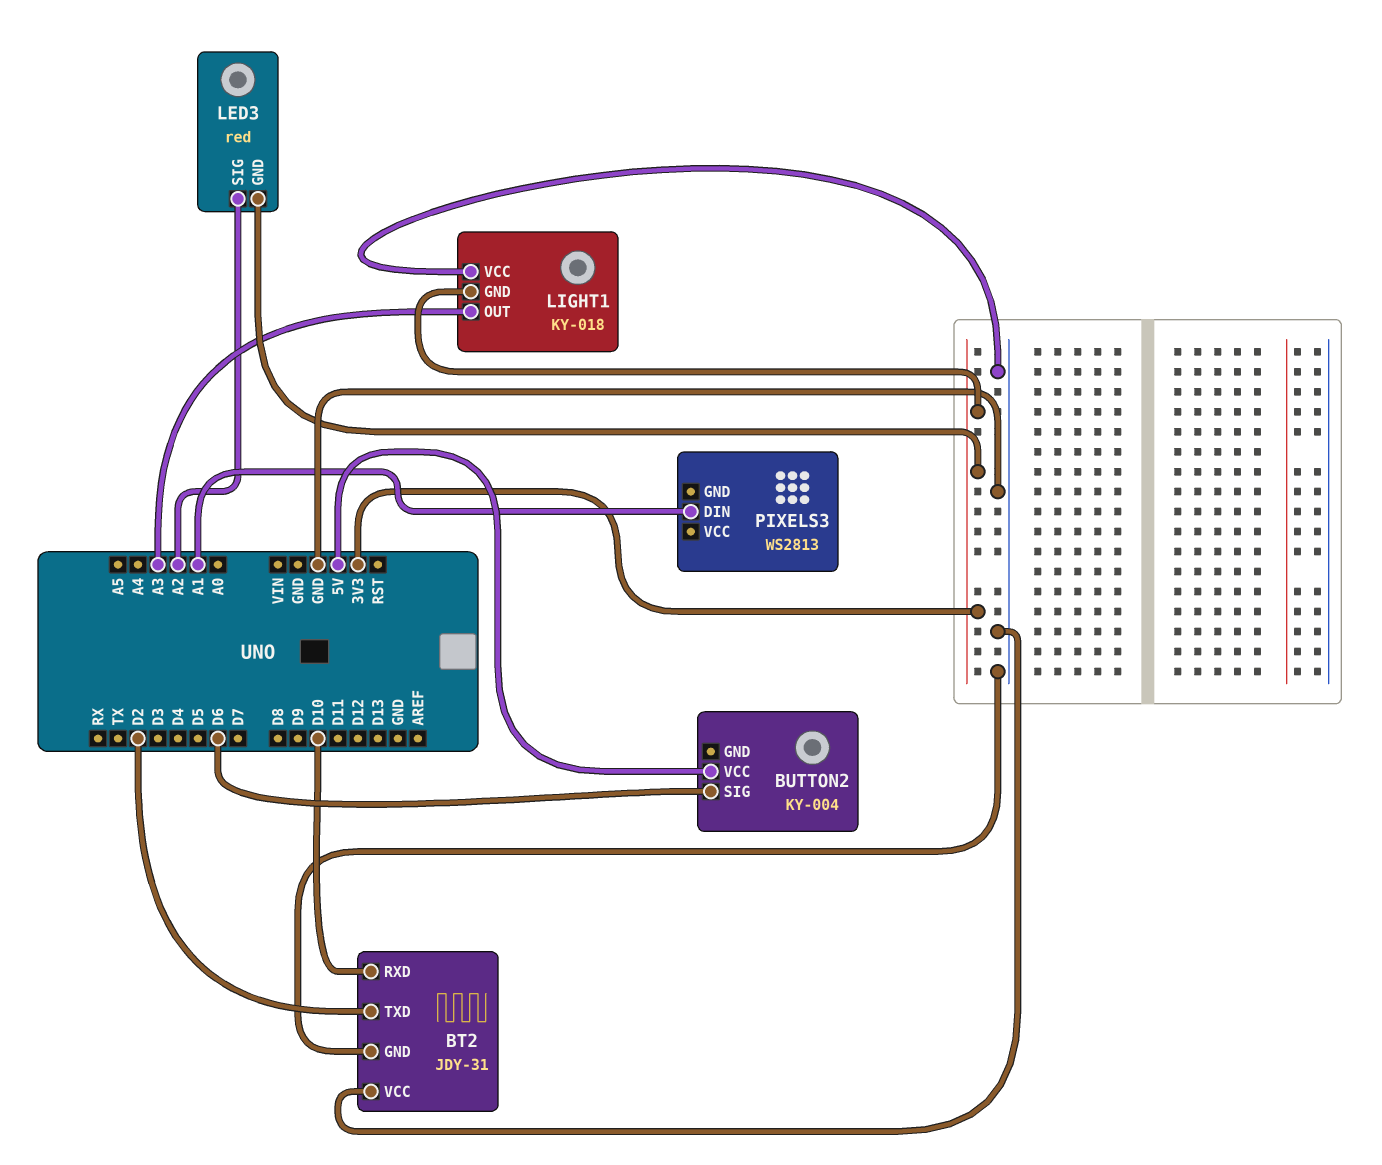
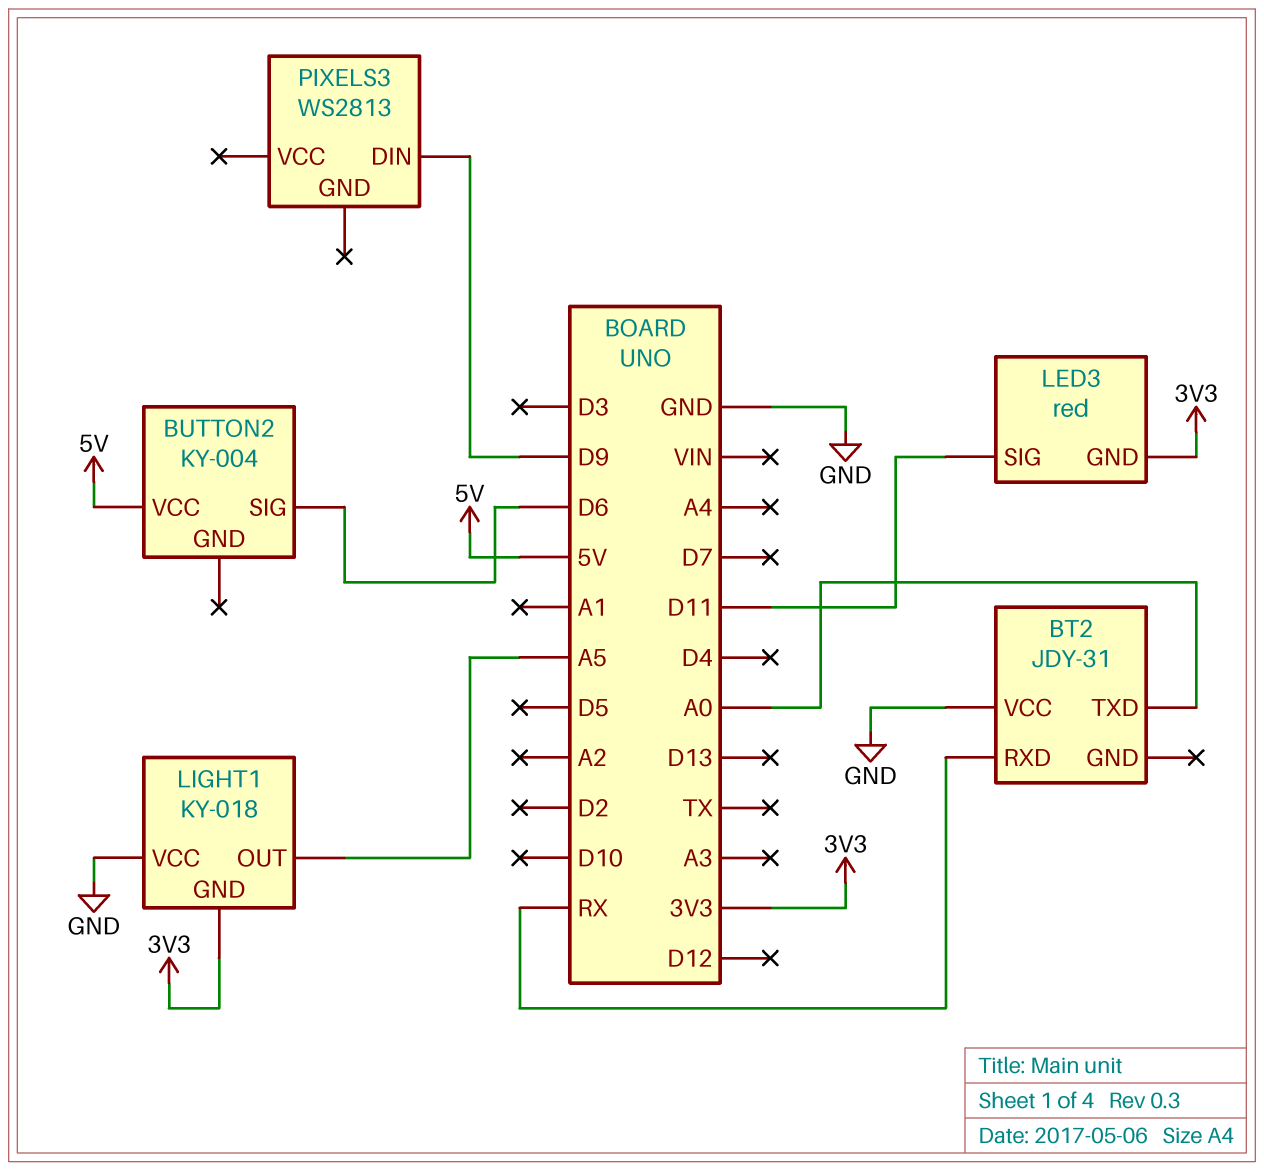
BT2 pin GND: GND -> none
BT2 pin RXD: D10 -> RX
BT2 pin TXD: D2 -> A0
LED3 pin SIG: A2 -> D11
LIGHT1 pin OUT: A3 -> A5
PIXELS3 pin DIN: A1 -> D9

